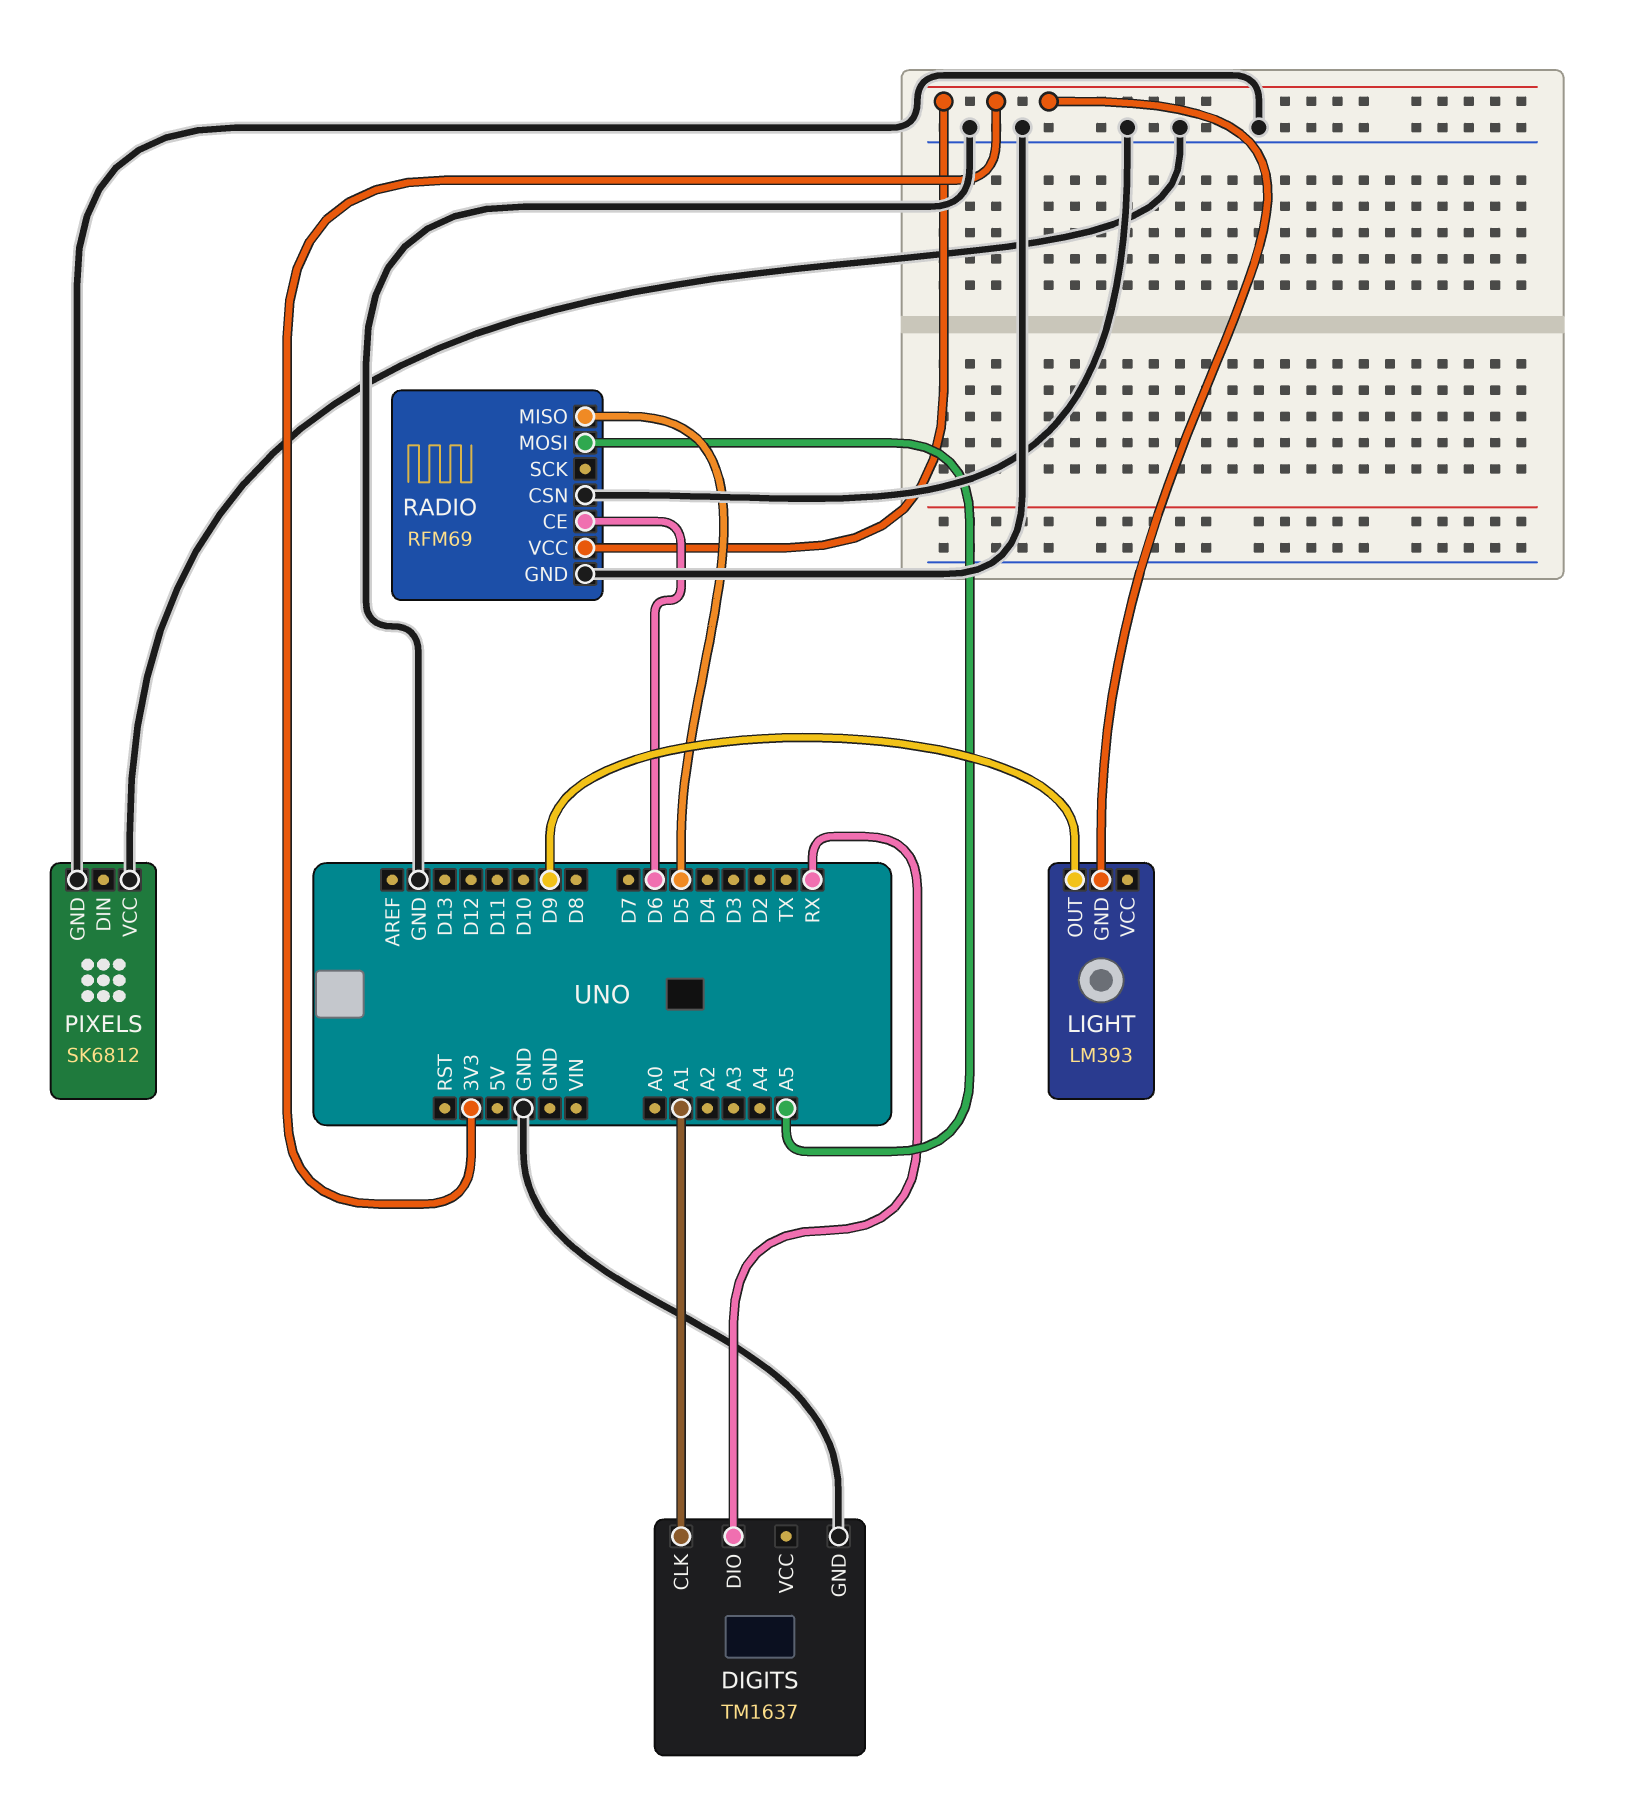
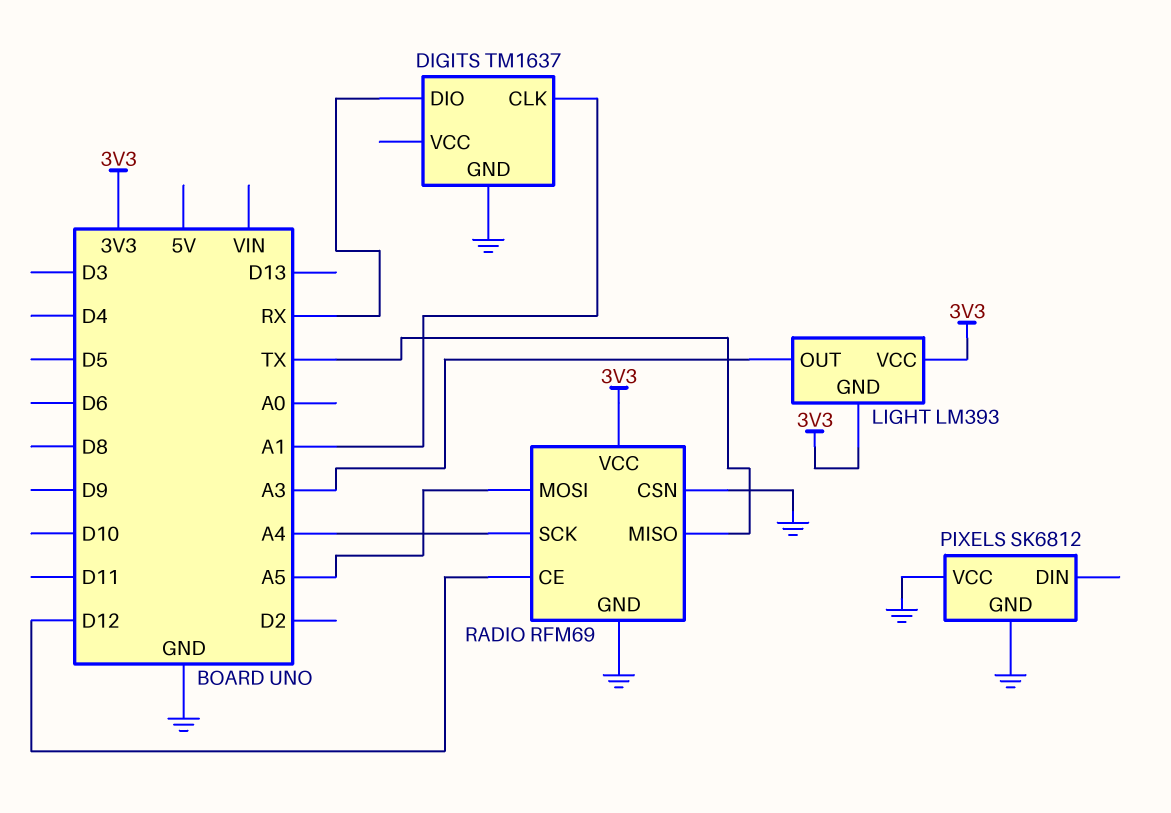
LIGHT pin OUT: D9 -> A3
LIGHT pin VCC: none -> 3V3
RADIO pin CE: D6 -> D12
RADIO pin MISO: D5 -> TX
RADIO pin SCK: none -> A4

